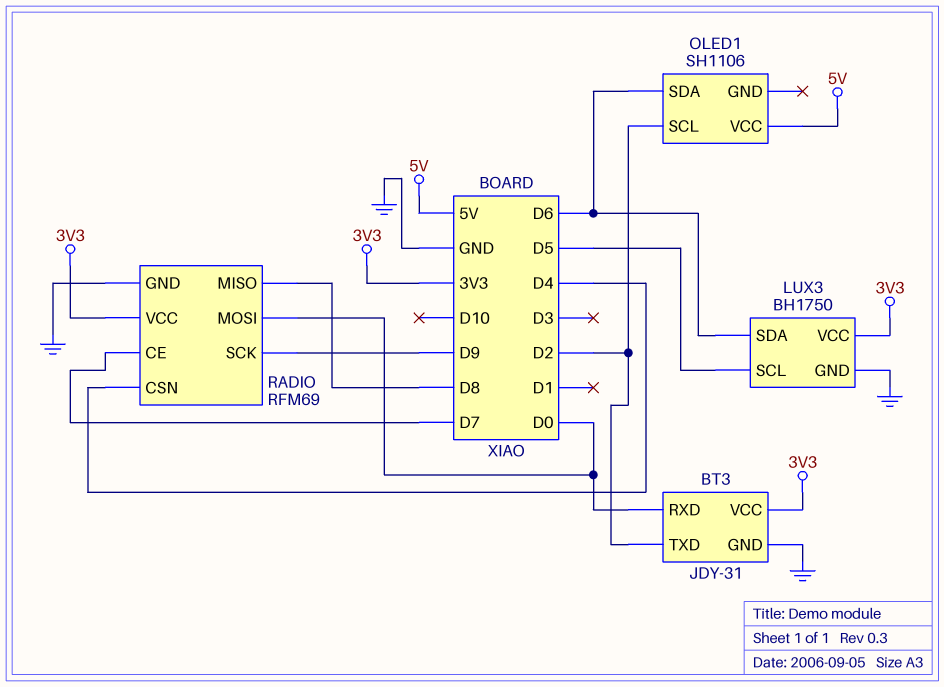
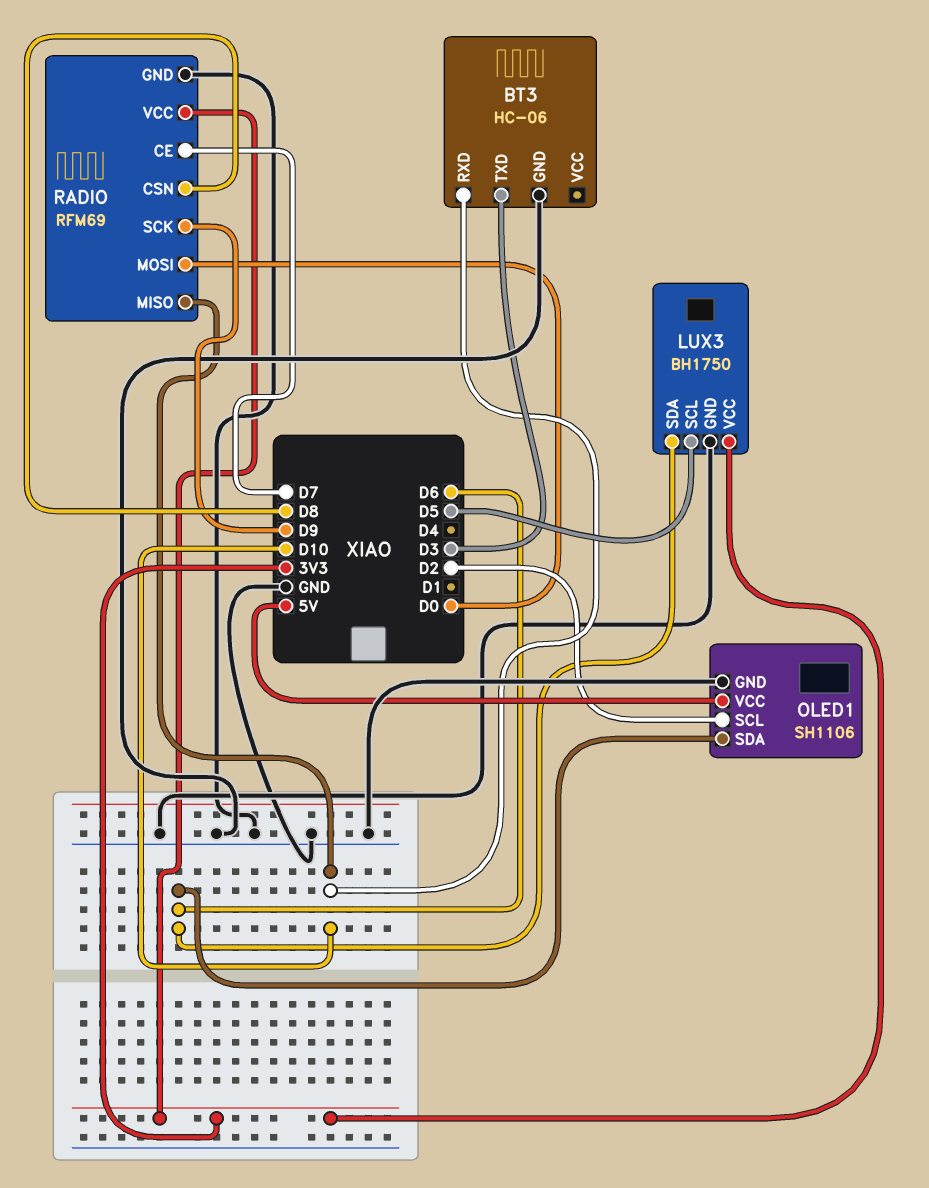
BT3: JDY-31 -> HC-06
BT3 pin RXD: D0 -> D10
BT3 pin TXD: D2 -> D3
BT3 pin VCC: 3V3 -> none
OLED1 pin GND: none -> GND
RADIO pin CSN: D4 -> D8
RADIO pin MISO: D8 -> D10

